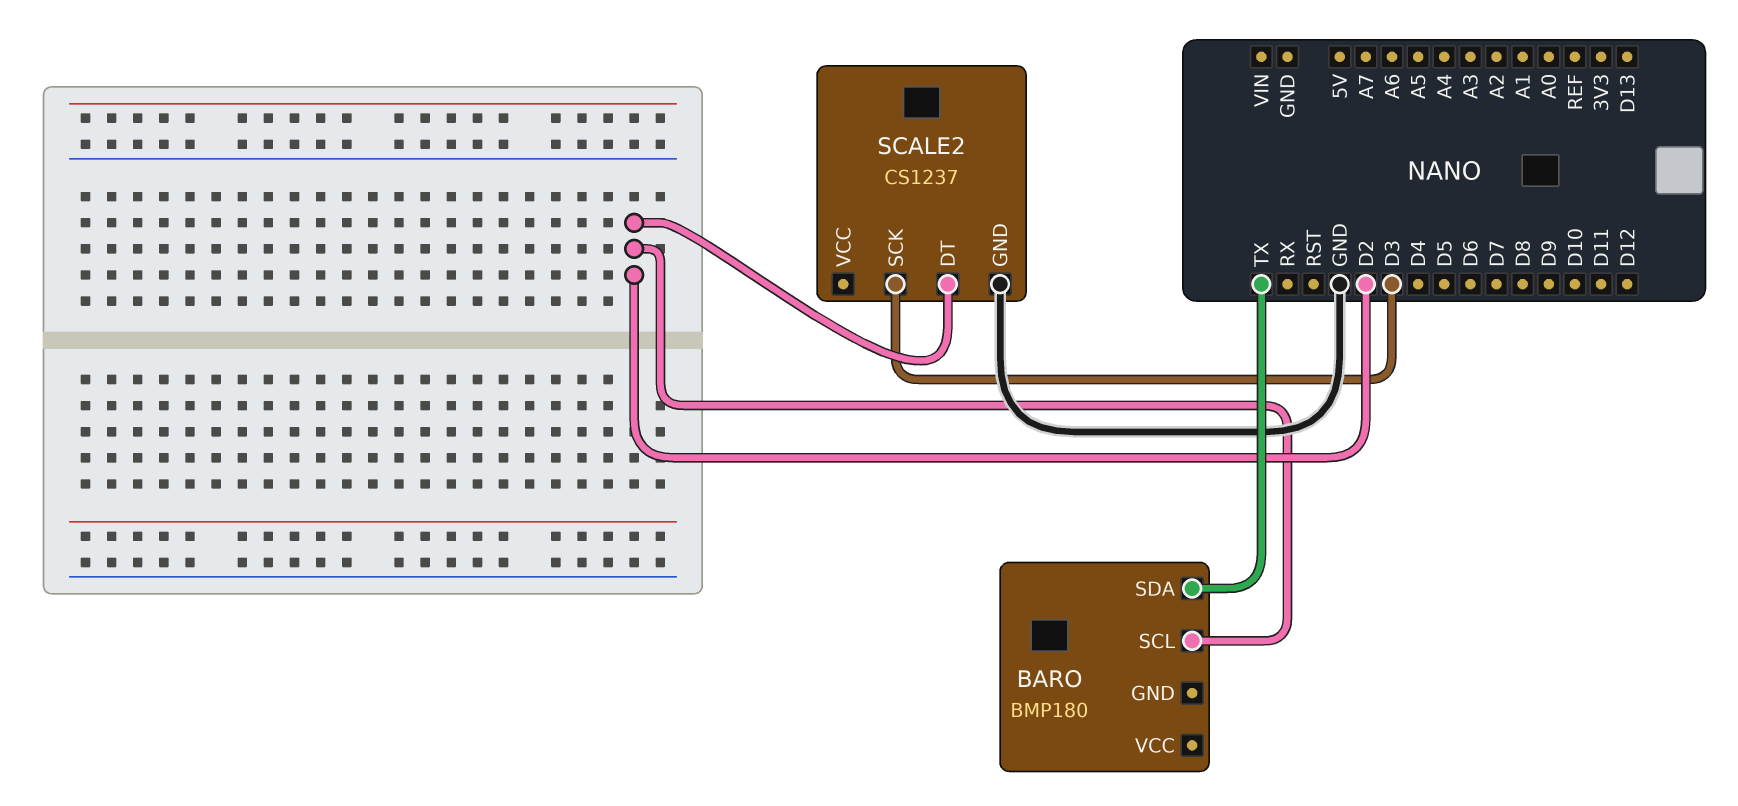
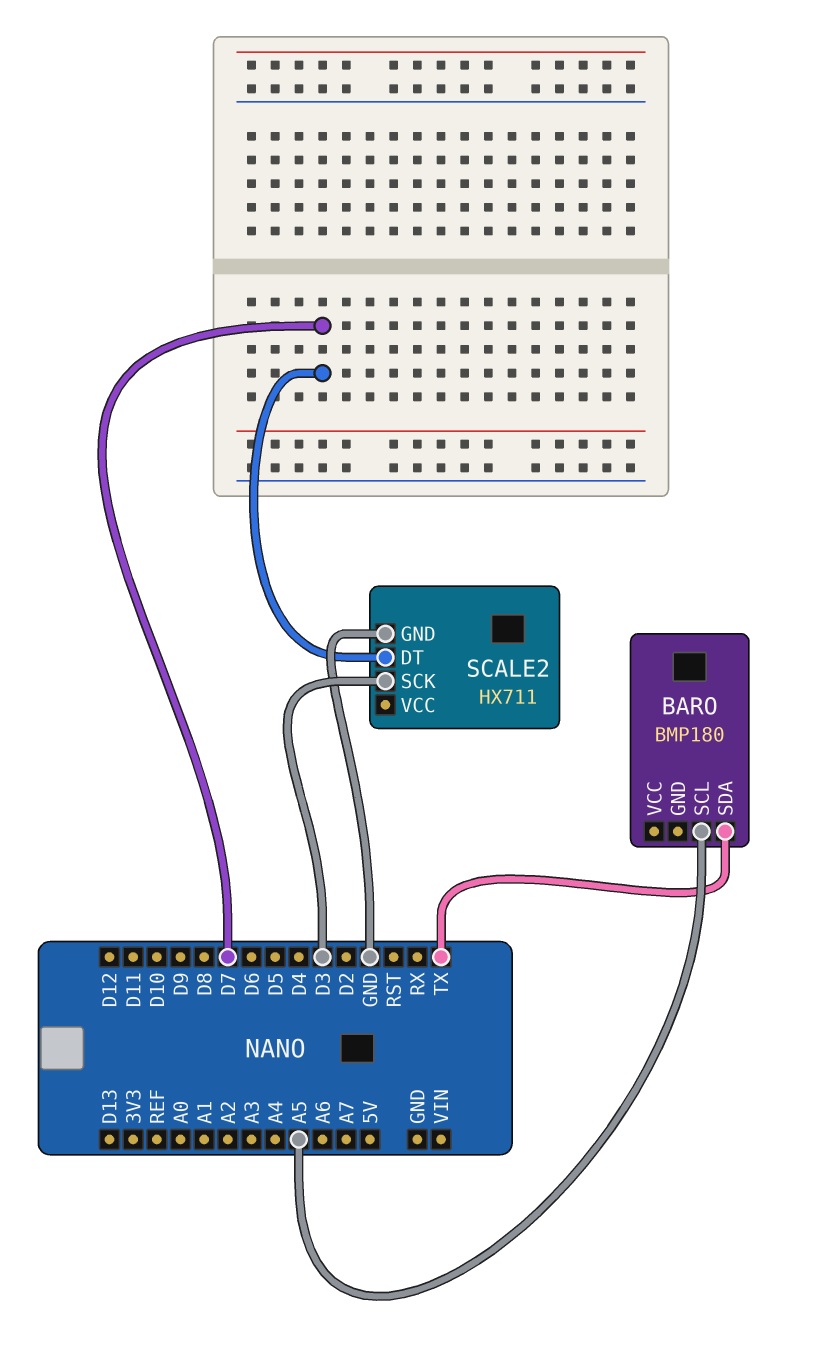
BARO pin SCL: D2 -> A5
SCALE2: CS1237 -> HX711
SCALE2 pin DT: D2 -> D7

